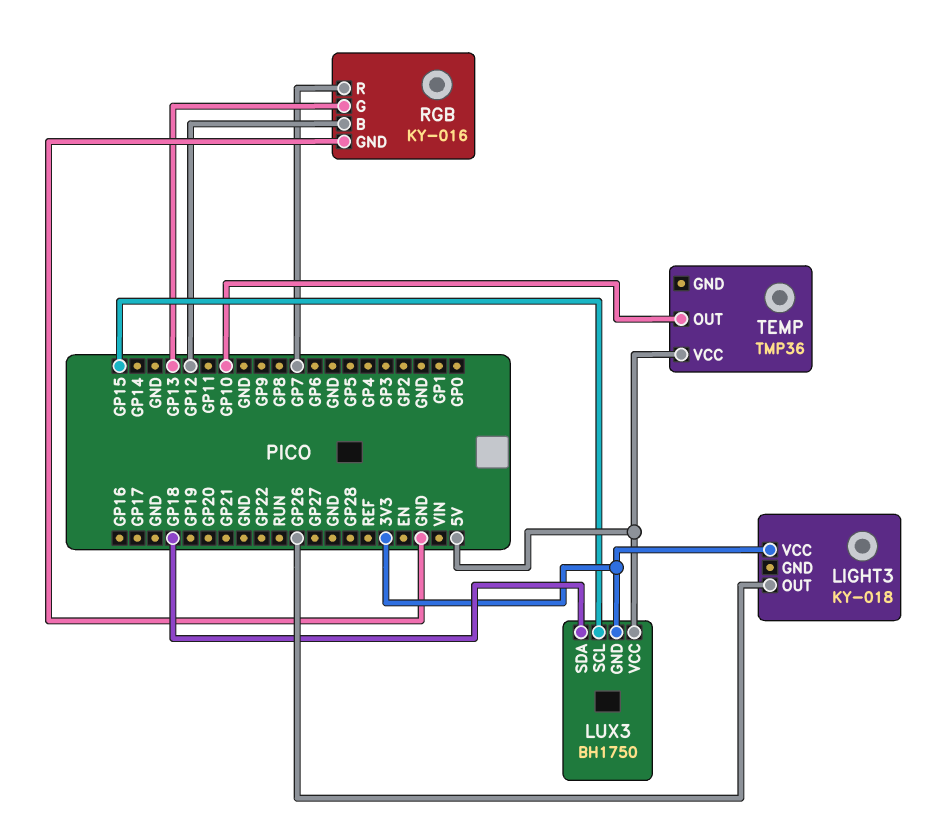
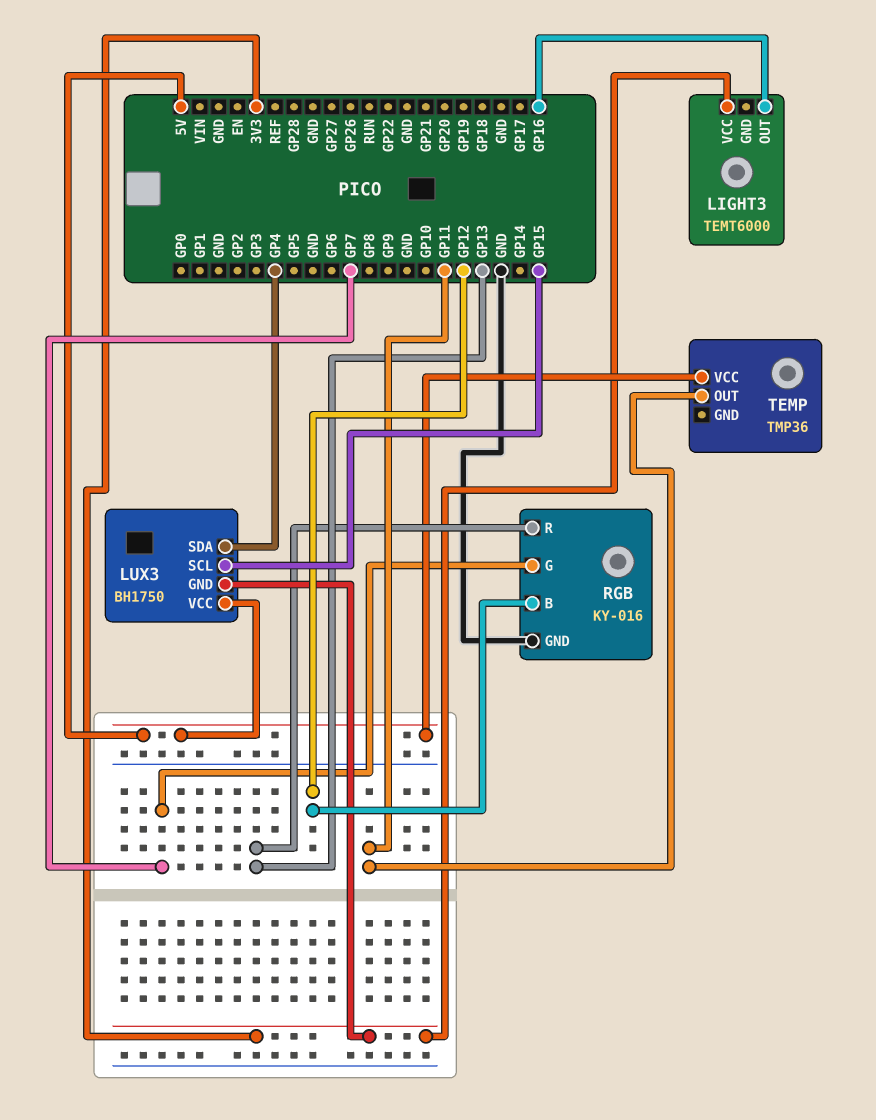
LIGHT3: KY-018 -> TEMT6000
LIGHT3 pin OUT: GP26 -> GP16
LUX3 pin SDA: GP18 -> GP4
RGB pin G: GP13 -> GP7
RGB pin R: GP7 -> GP13
TEMP pin OUT: GP10 -> GP11

